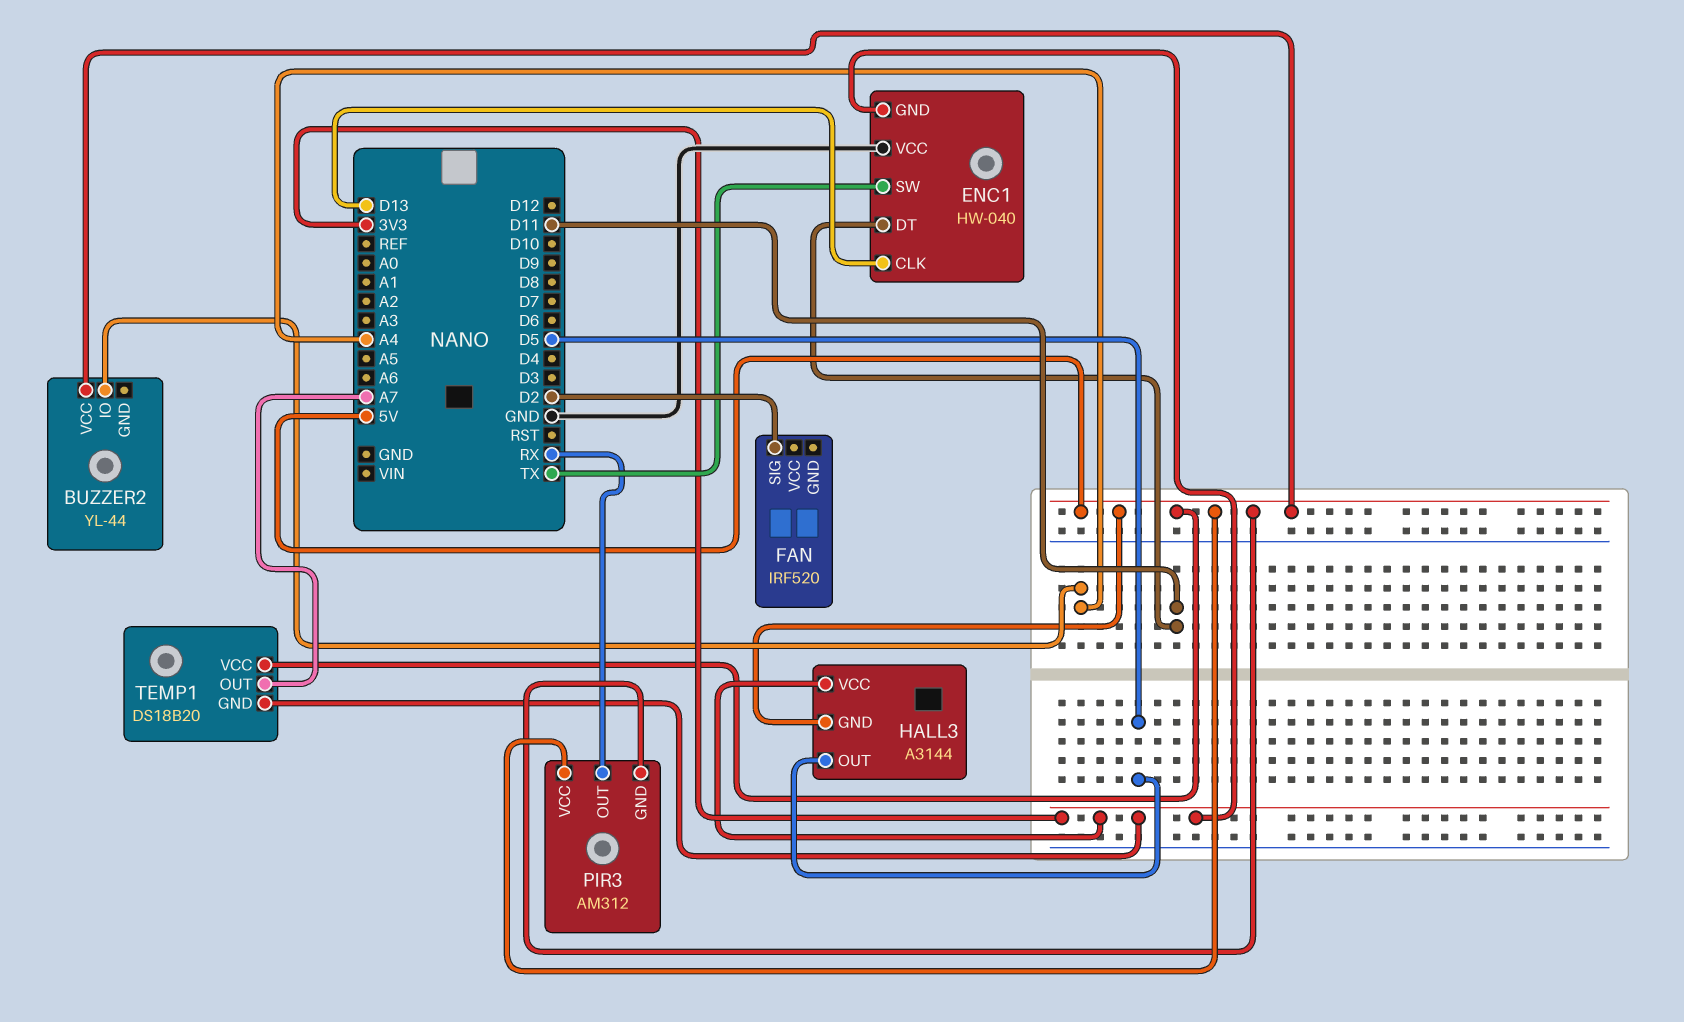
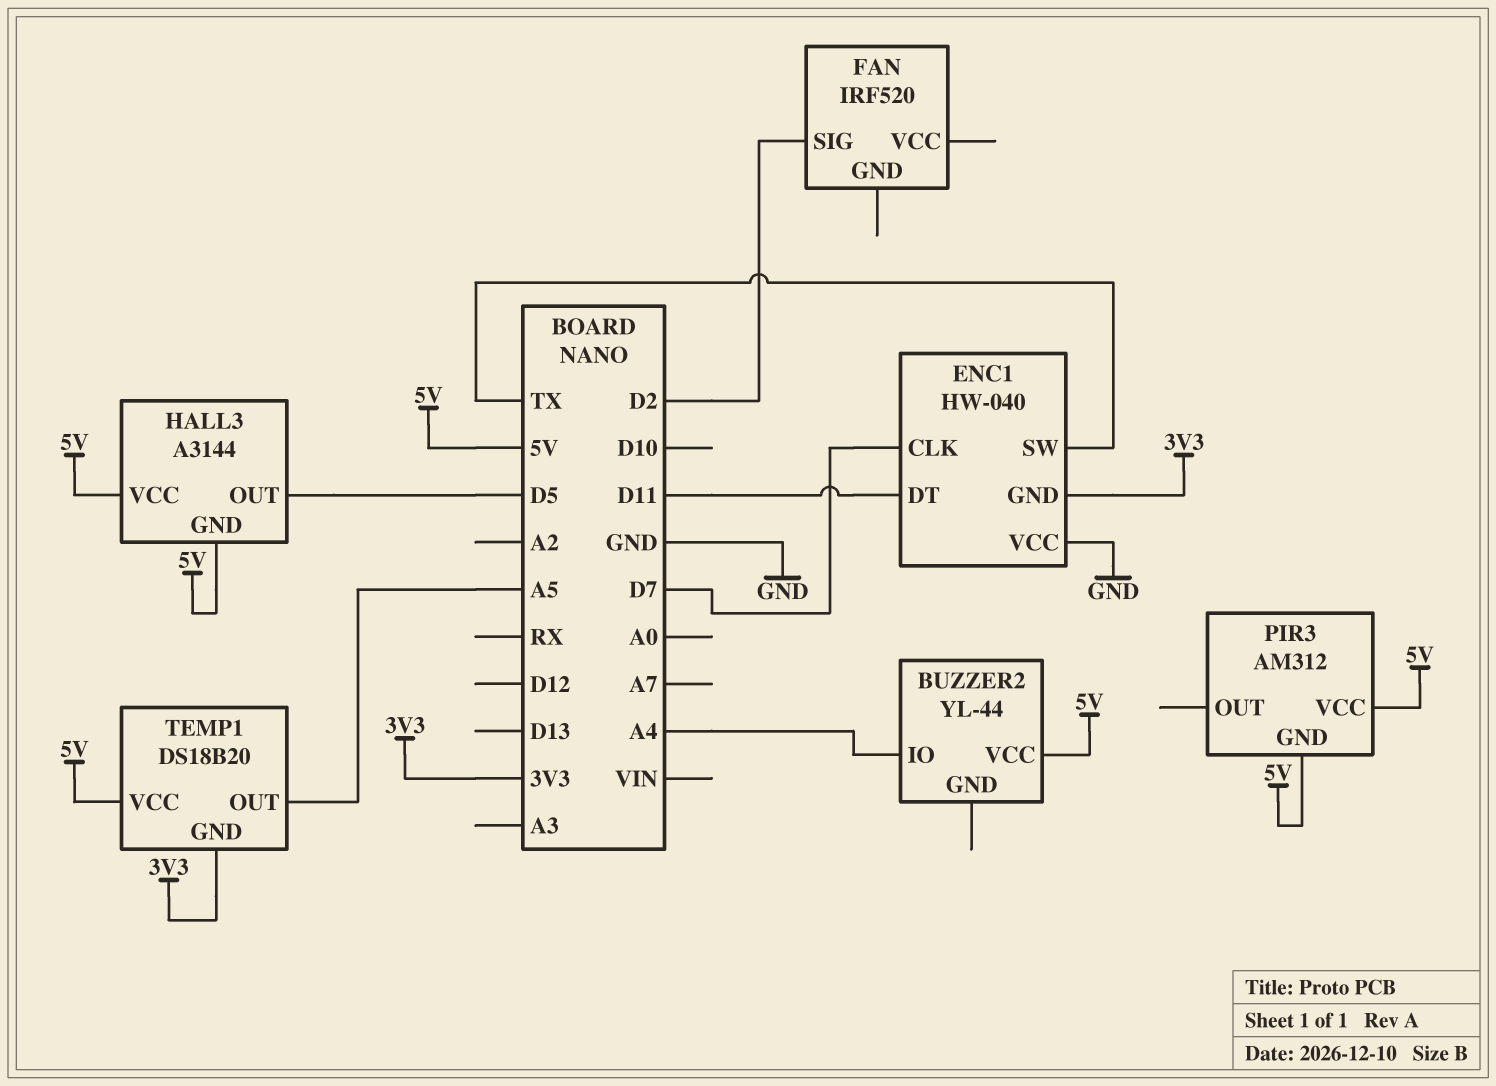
ENC1 pin CLK: D13 -> D7
HALL3 pin VCC: 3V3 -> 5V
PIR3 pin OUT: RX -> none
TEMP1 pin OUT: A7 -> A5

